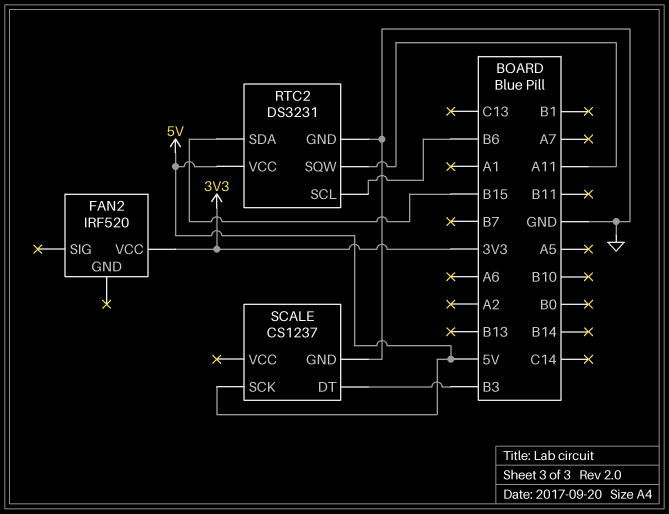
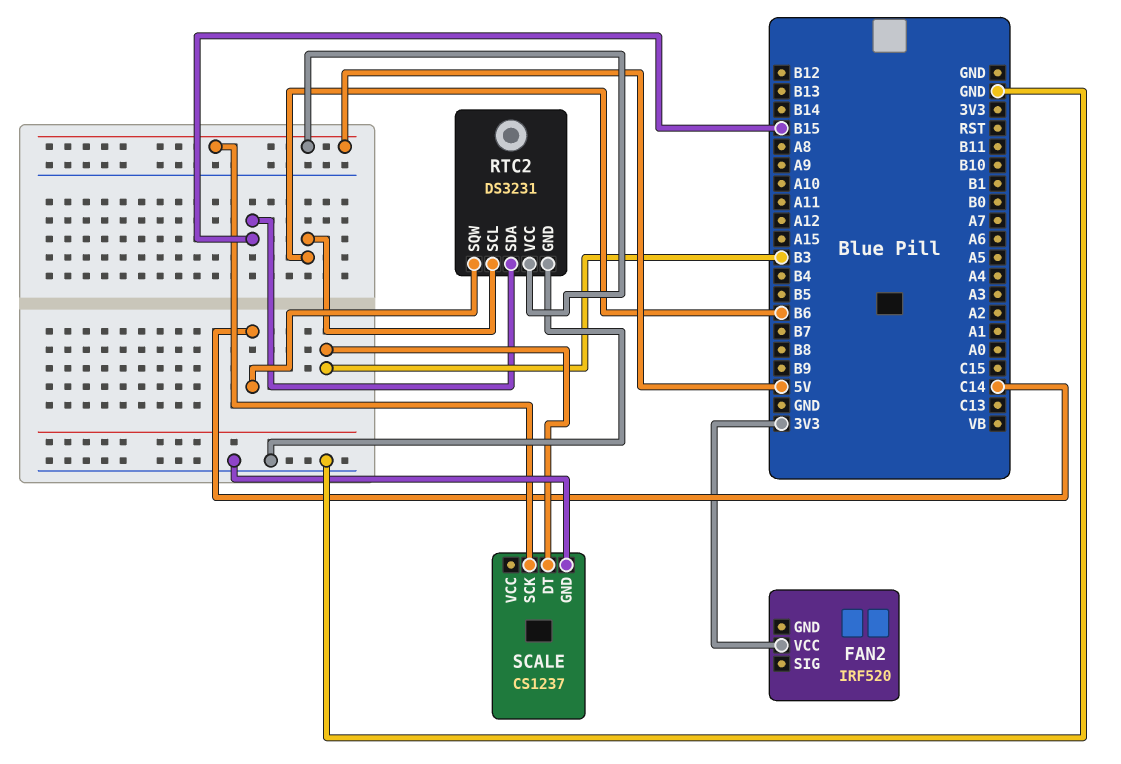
RTC2 pin SQW: A11 -> C14

